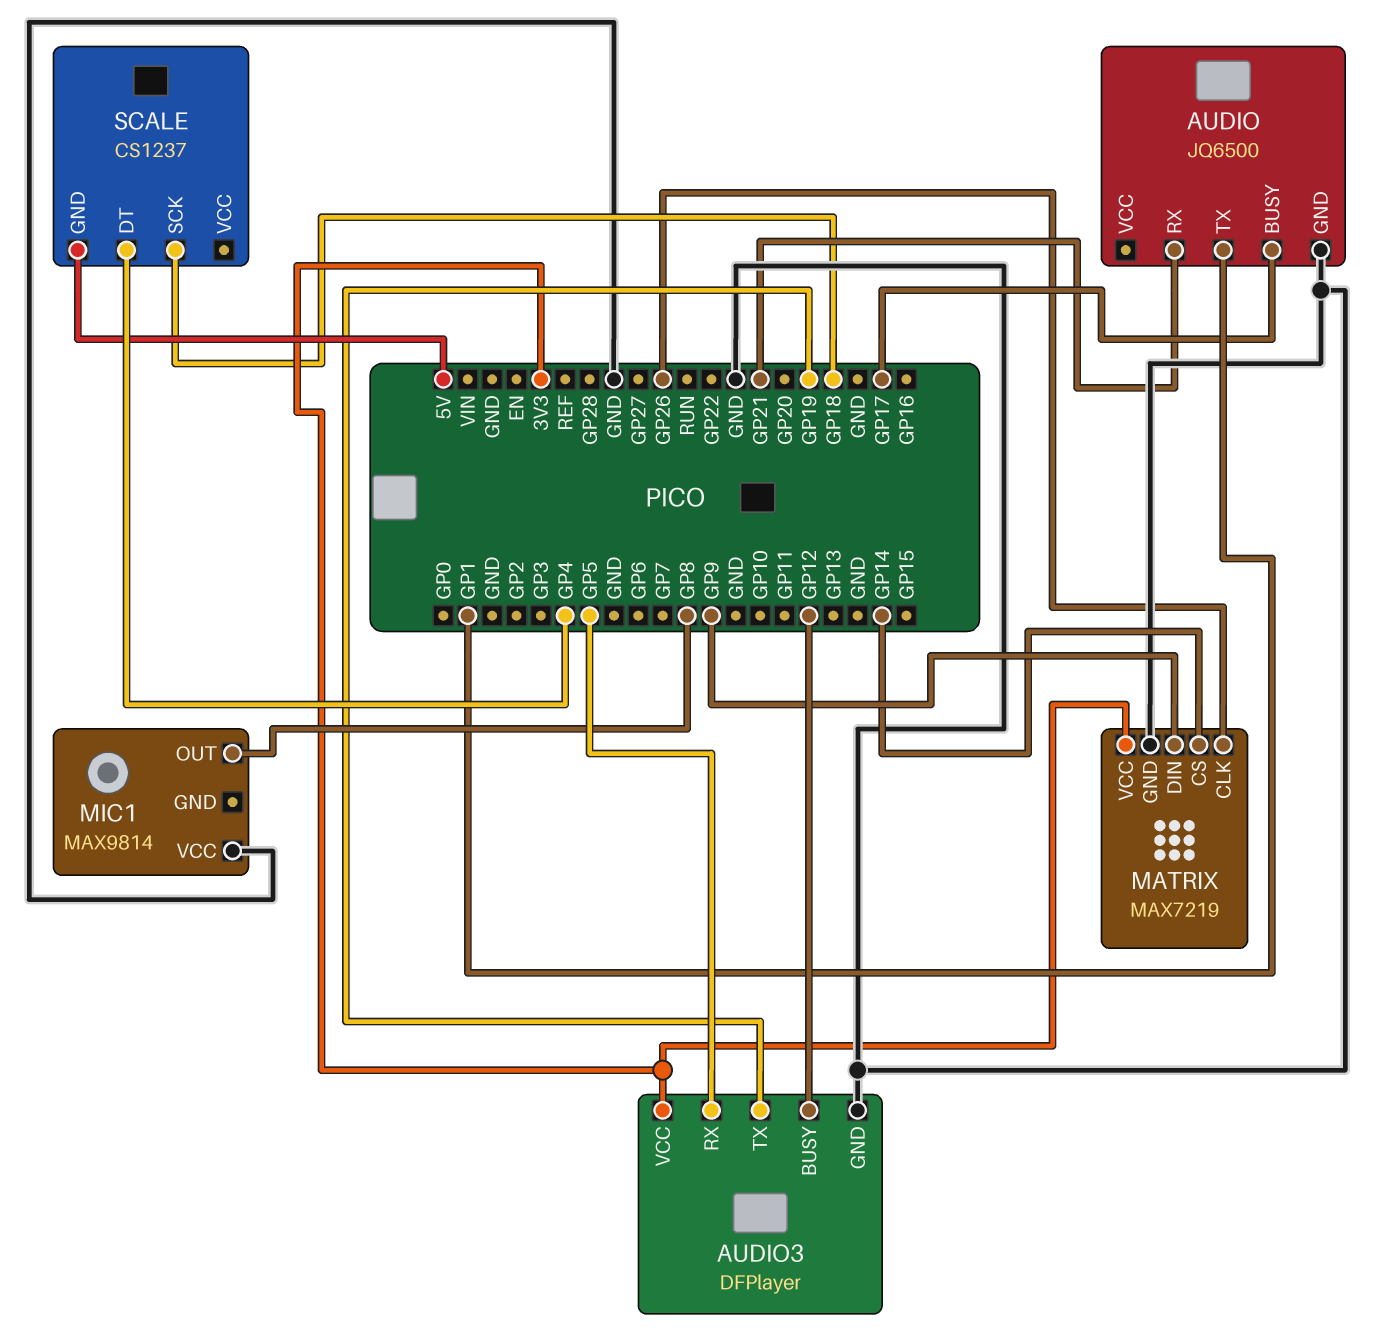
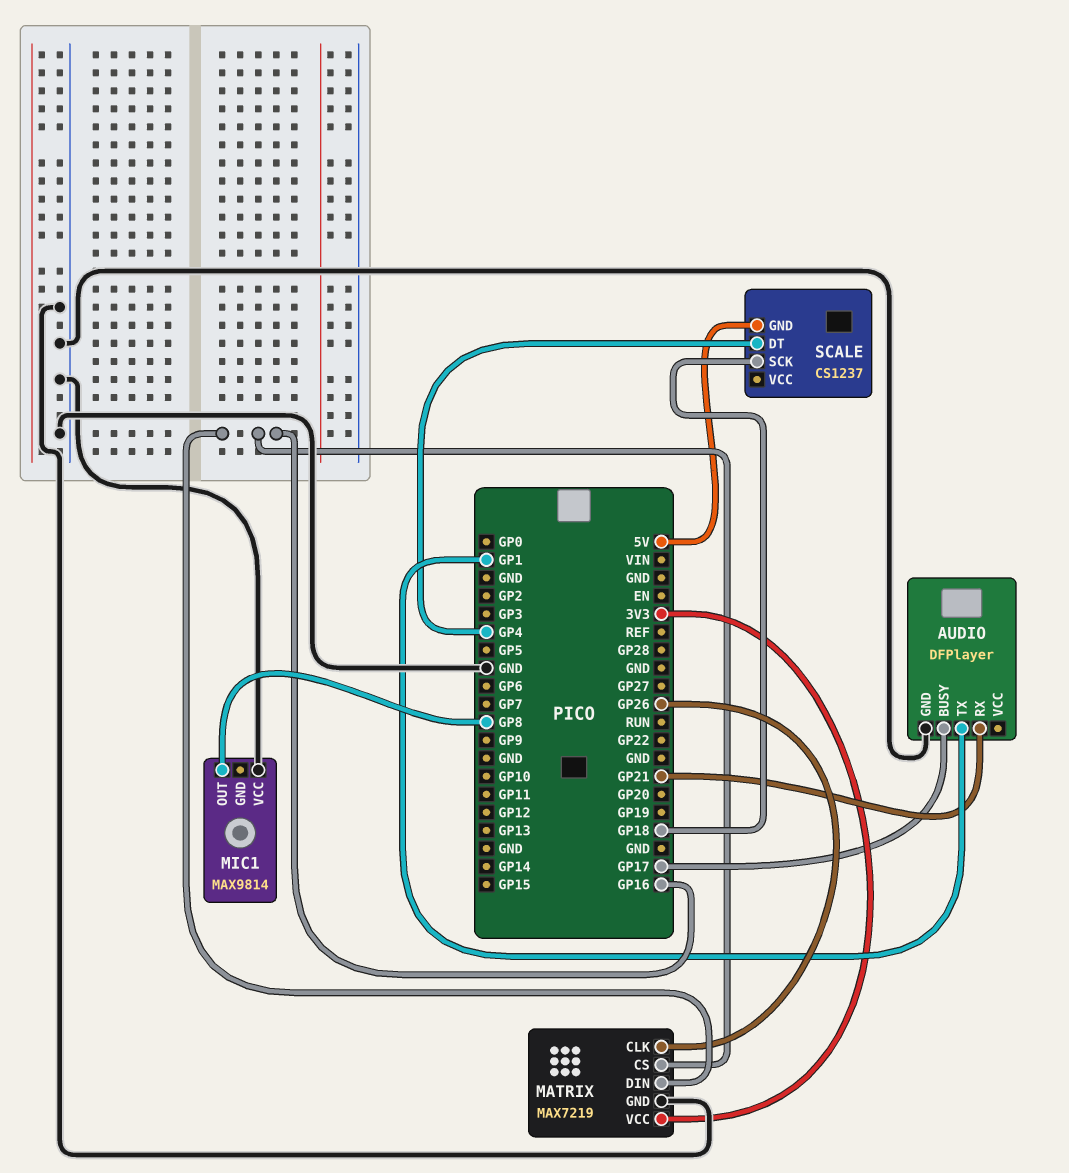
AUDIO: JQ6500 -> DFPlayer
AUDIO3: DFPlayer -> none
AUDIO3 pin BUSY: GP12 -> none
AUDIO3 pin GND: GND -> none
AUDIO3 pin RX: GP5 -> none
AUDIO3 pin TX: GP19 -> none
AUDIO3 pin VCC: 3V3 -> none
MATRIX pin CS: GP14 -> GP16
MATRIX pin DIN: GP9 -> GP16

